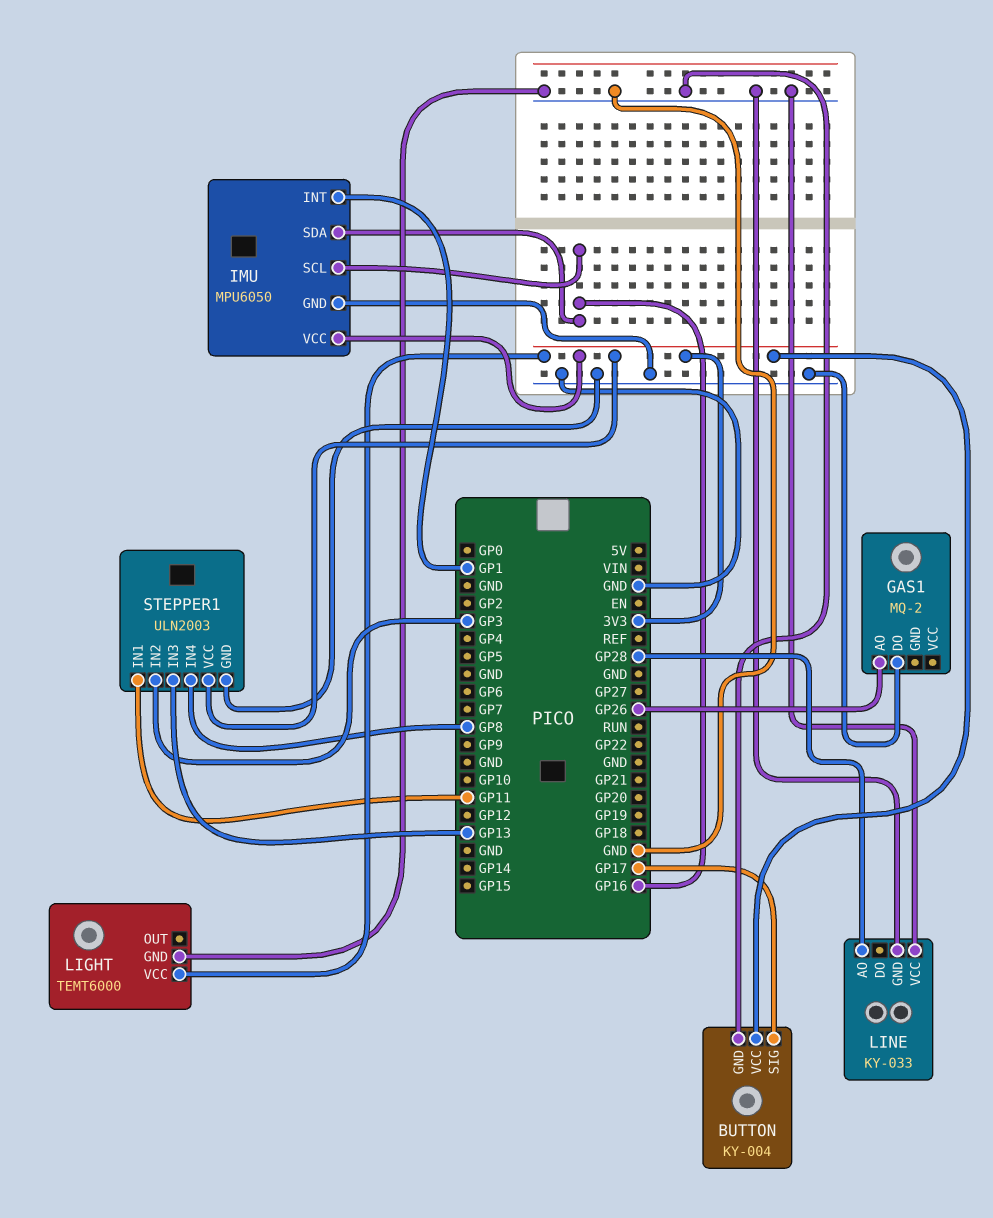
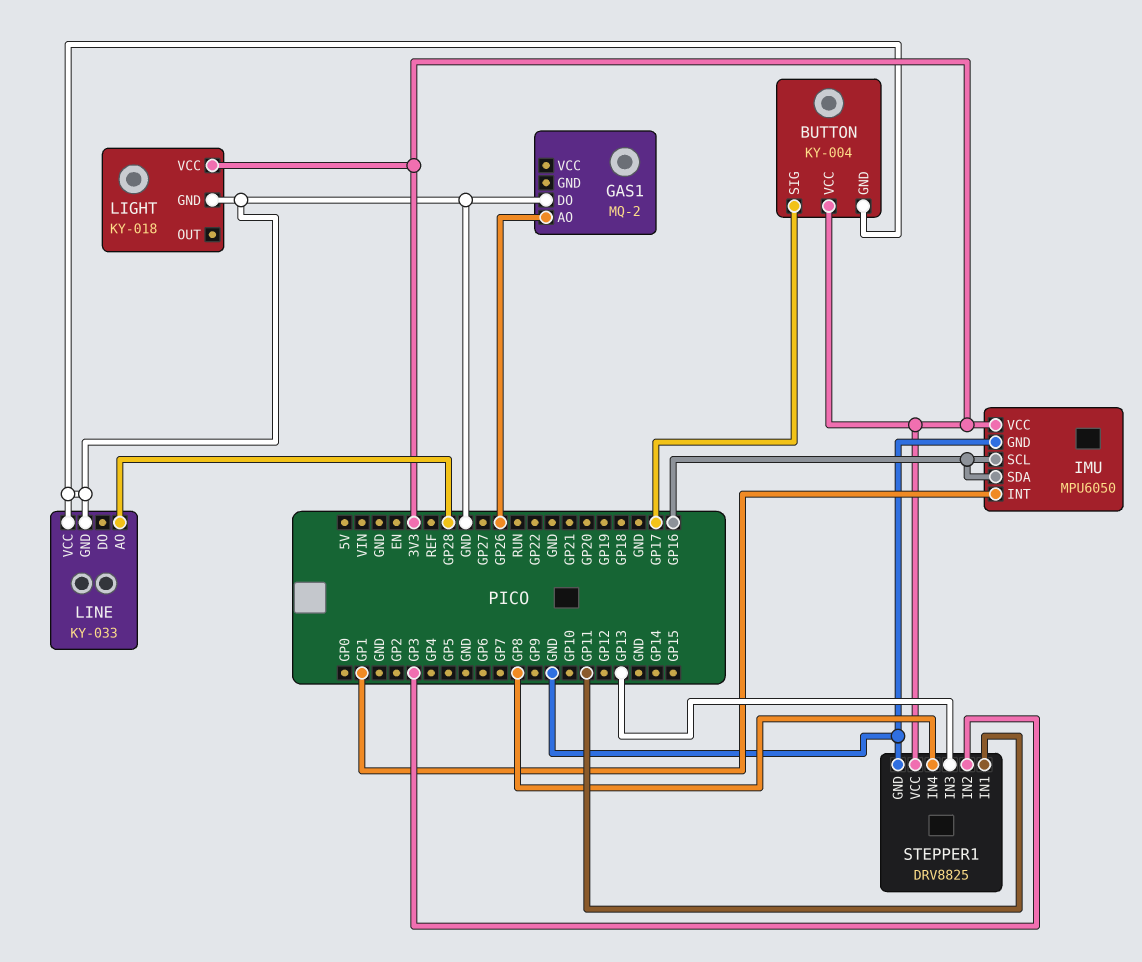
LIGHT: TEMT6000 -> KY-018
STEPPER1: ULN2003 -> DRV8825

